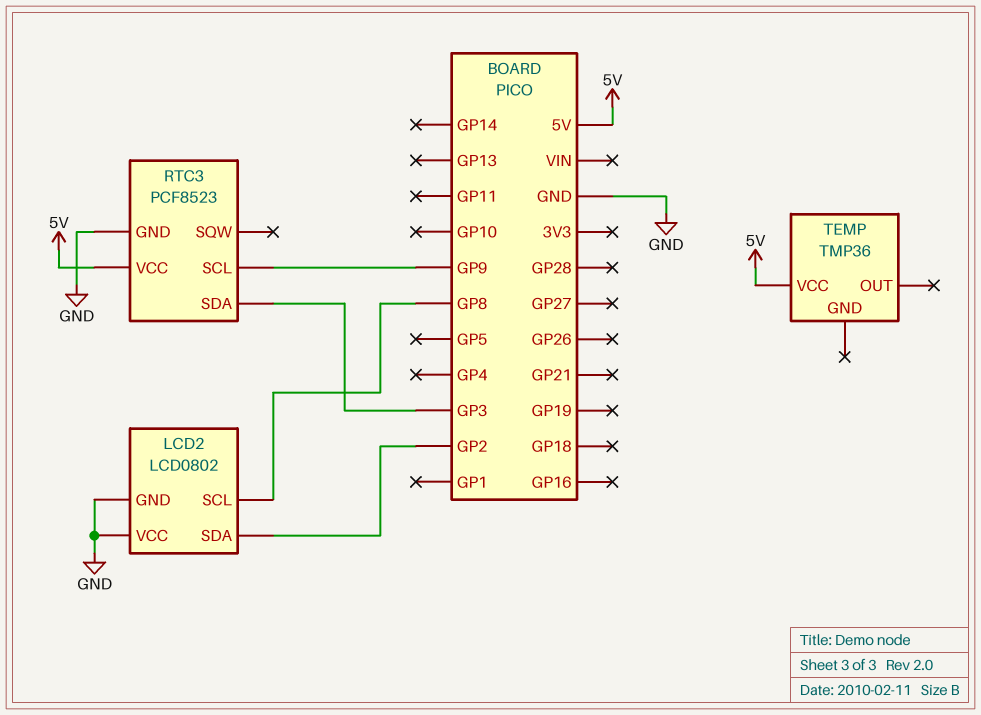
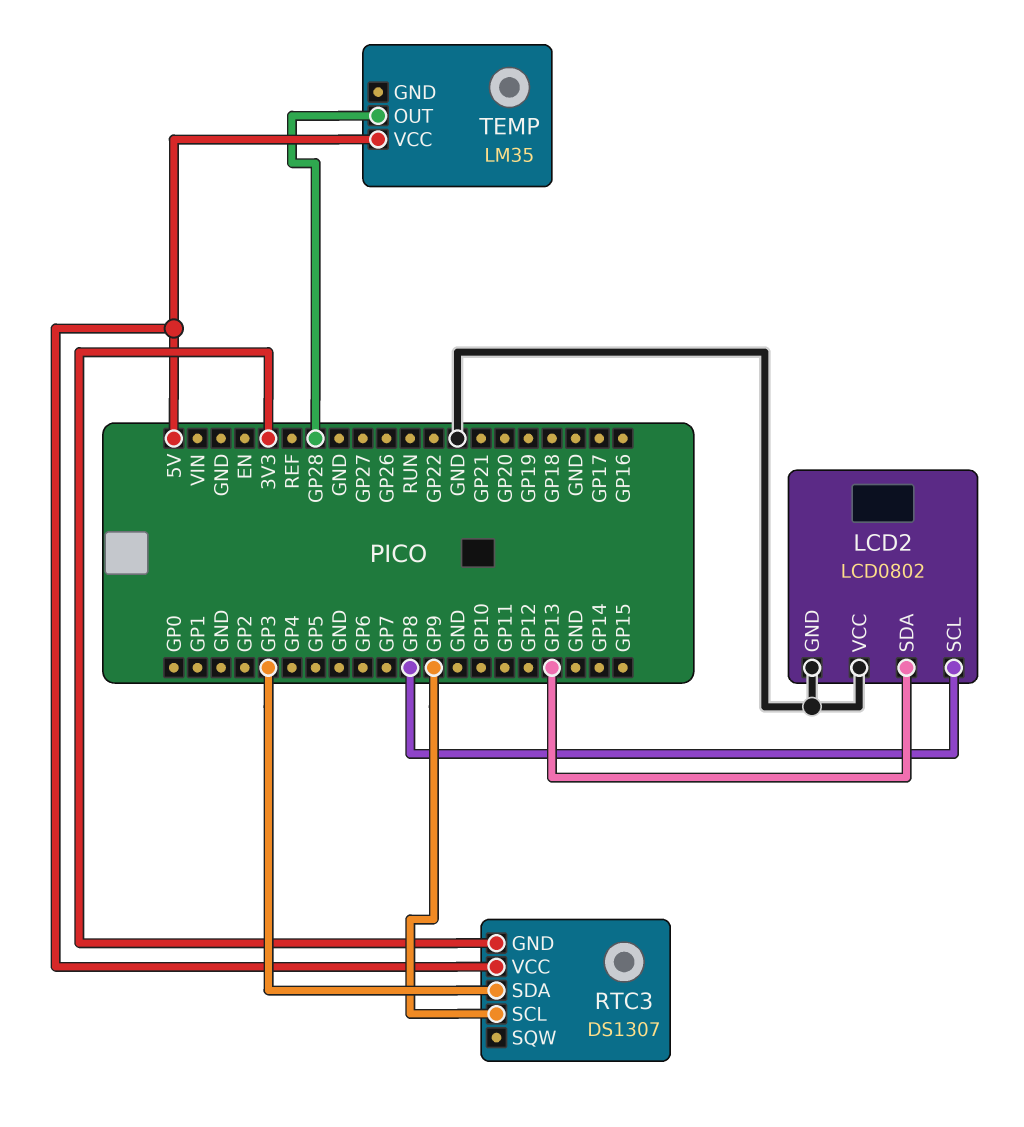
LCD2 pin SDA: GP2 -> GP13
RTC3: PCF8523 -> DS1307
RTC3 pin GND: GND -> 3V3
TEMP: TMP36 -> LM35
TEMP pin OUT: none -> GP28

